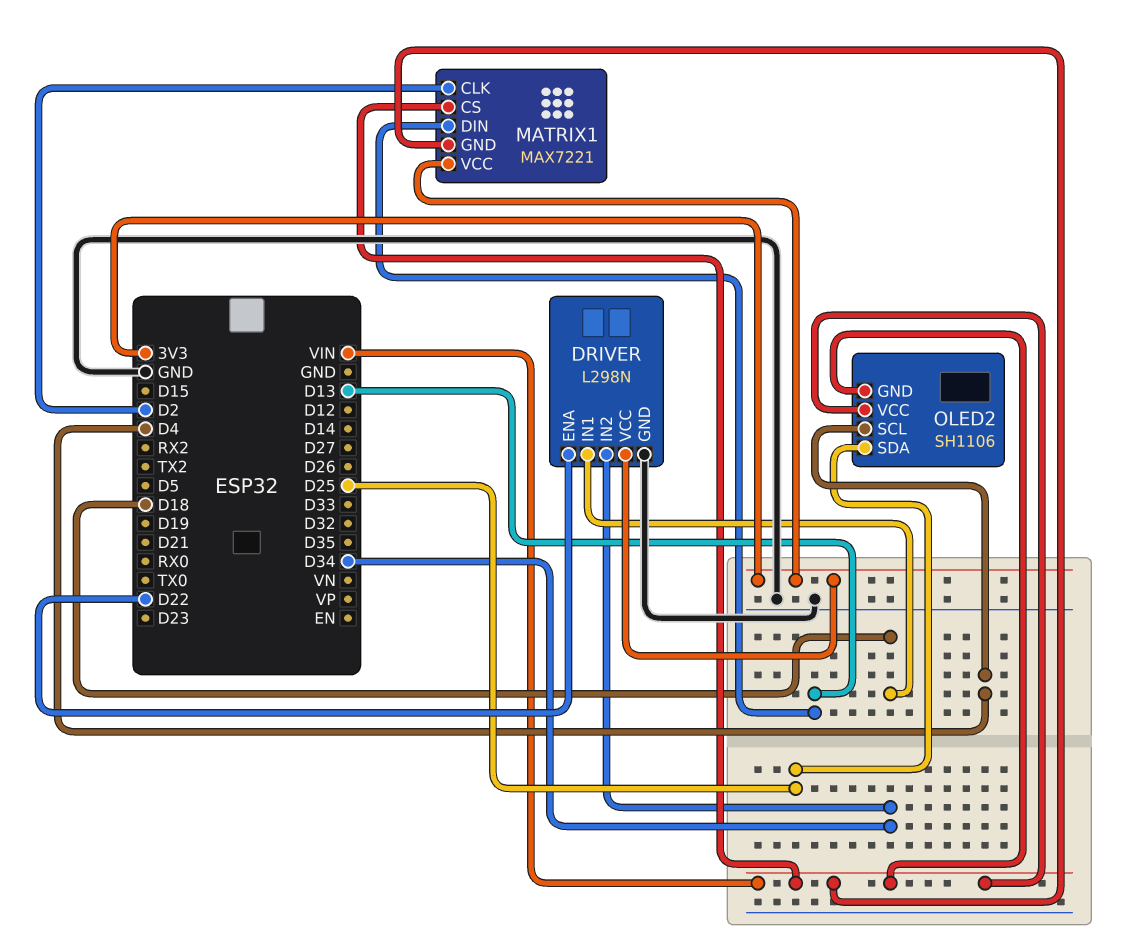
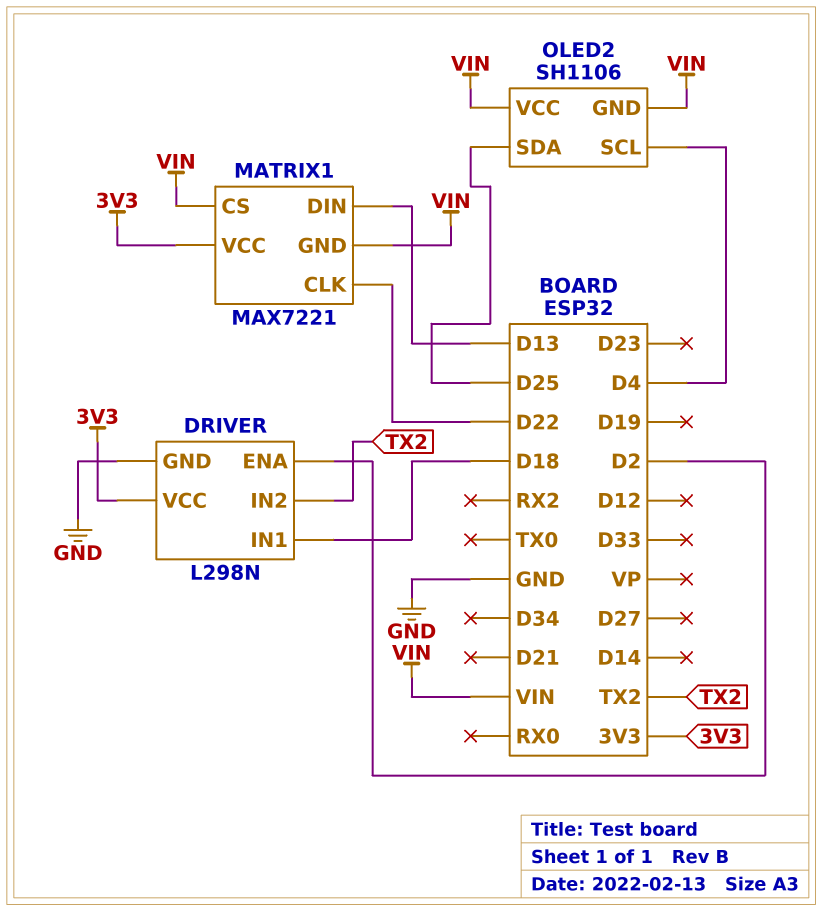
DRIVER pin ENA: D22 -> D2
DRIVER pin IN2: D34 -> TX2
MATRIX1 pin CLK: D2 -> D22

